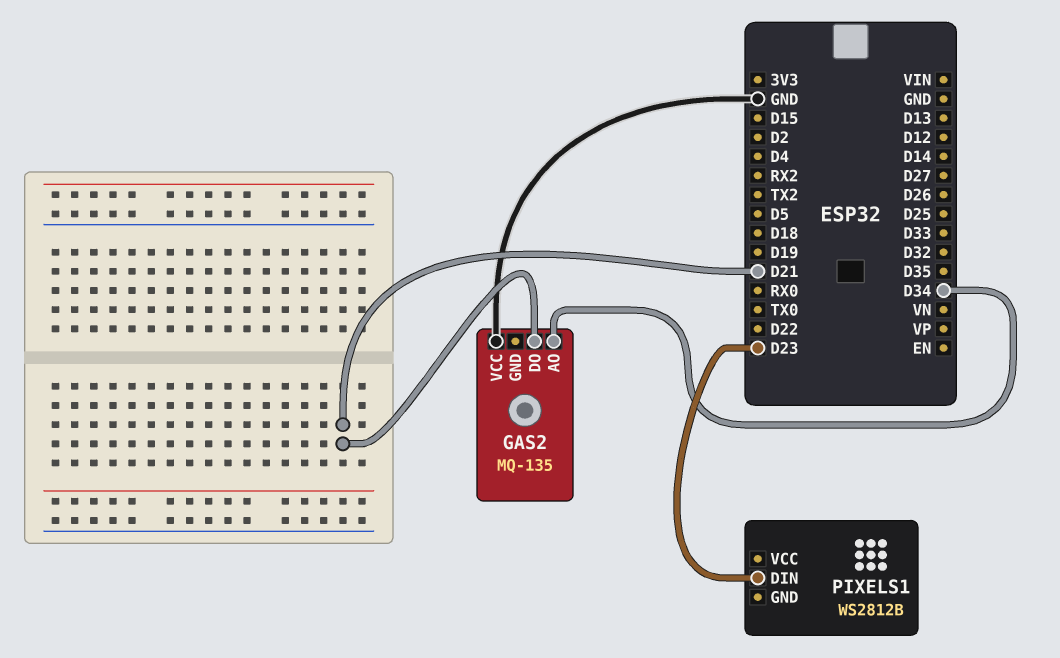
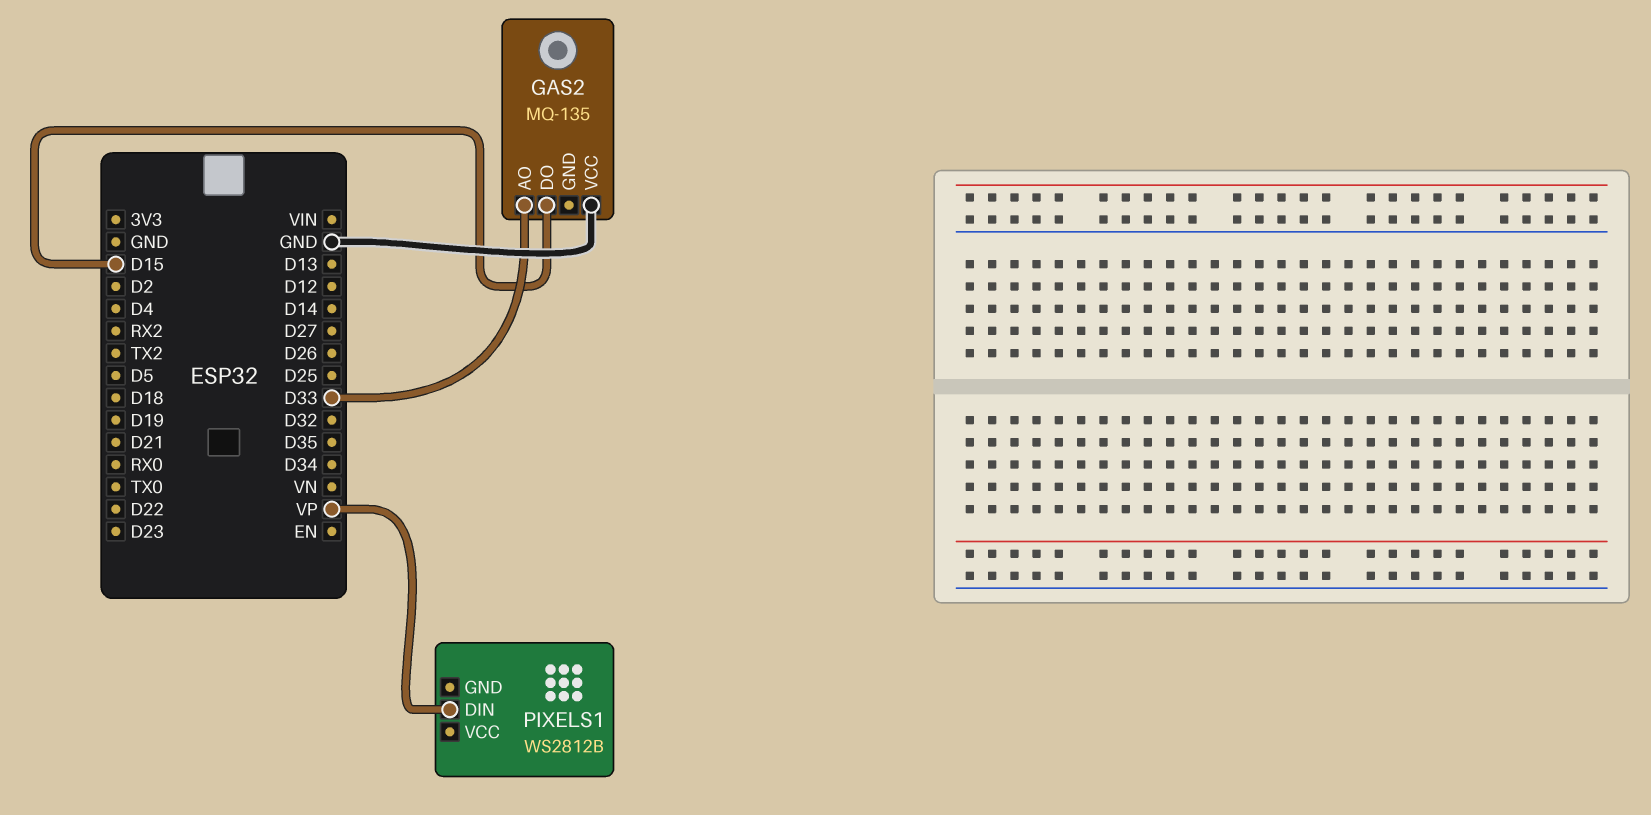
GAS2 pin AO: D34 -> D33
GAS2 pin DO: D21 -> D15
PIXELS1 pin DIN: D23 -> VP

